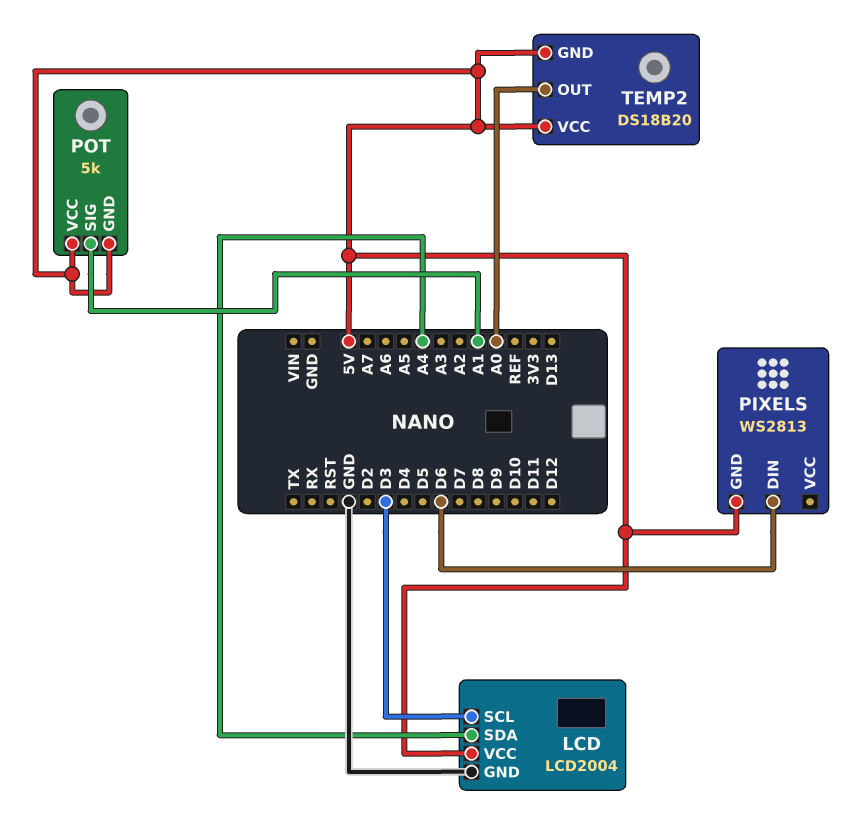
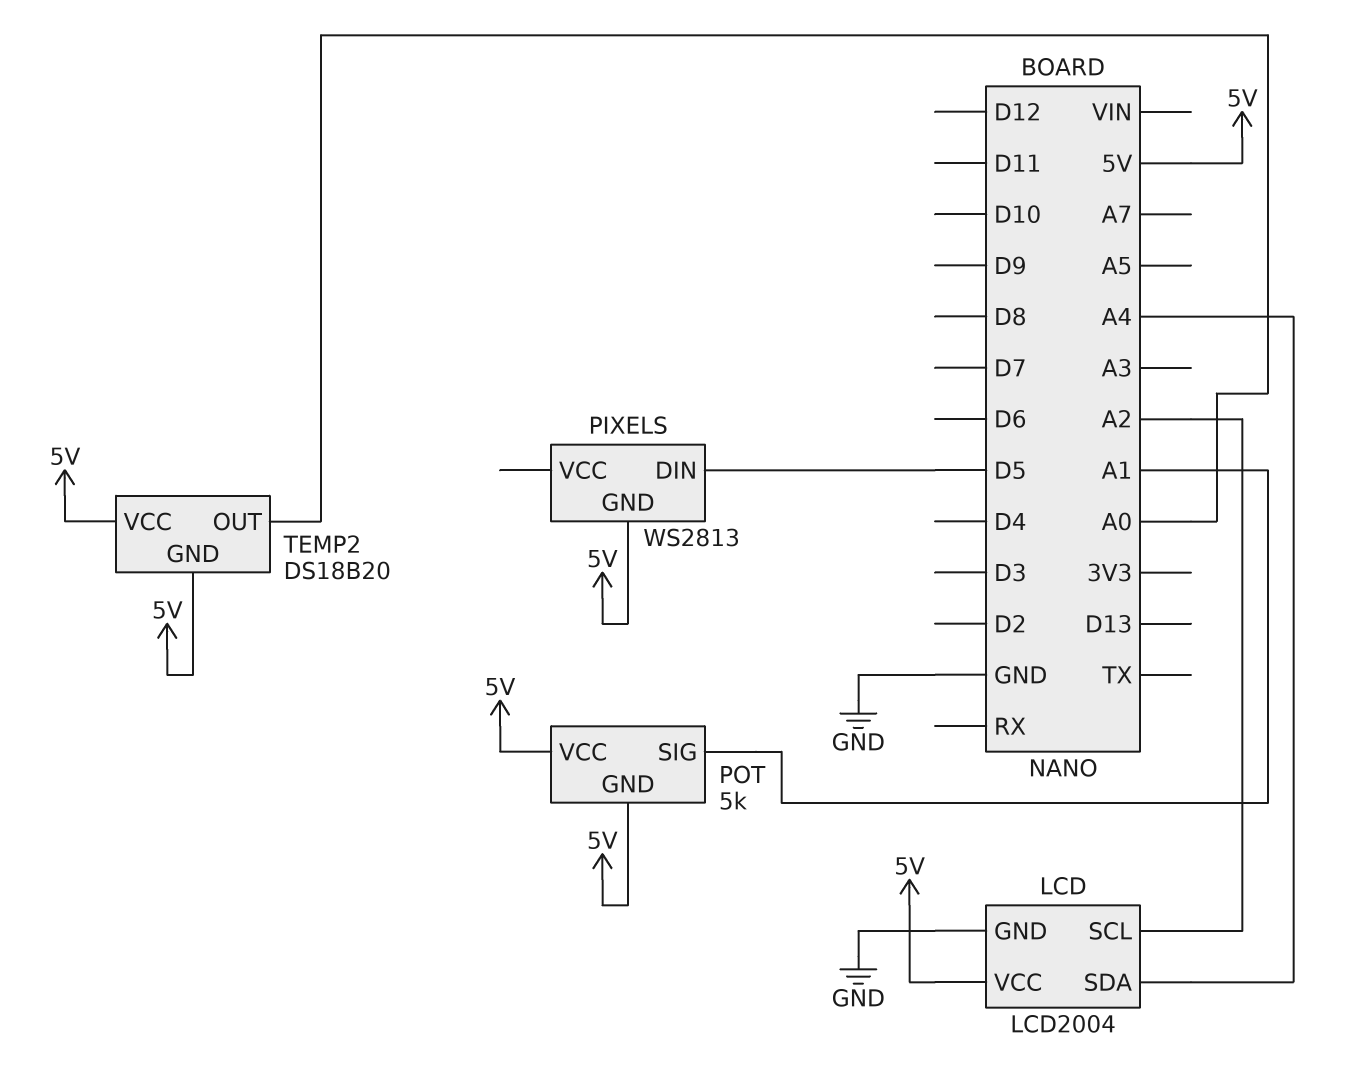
LCD pin SCL: D3 -> A2
PIXELS pin DIN: D6 -> D5

